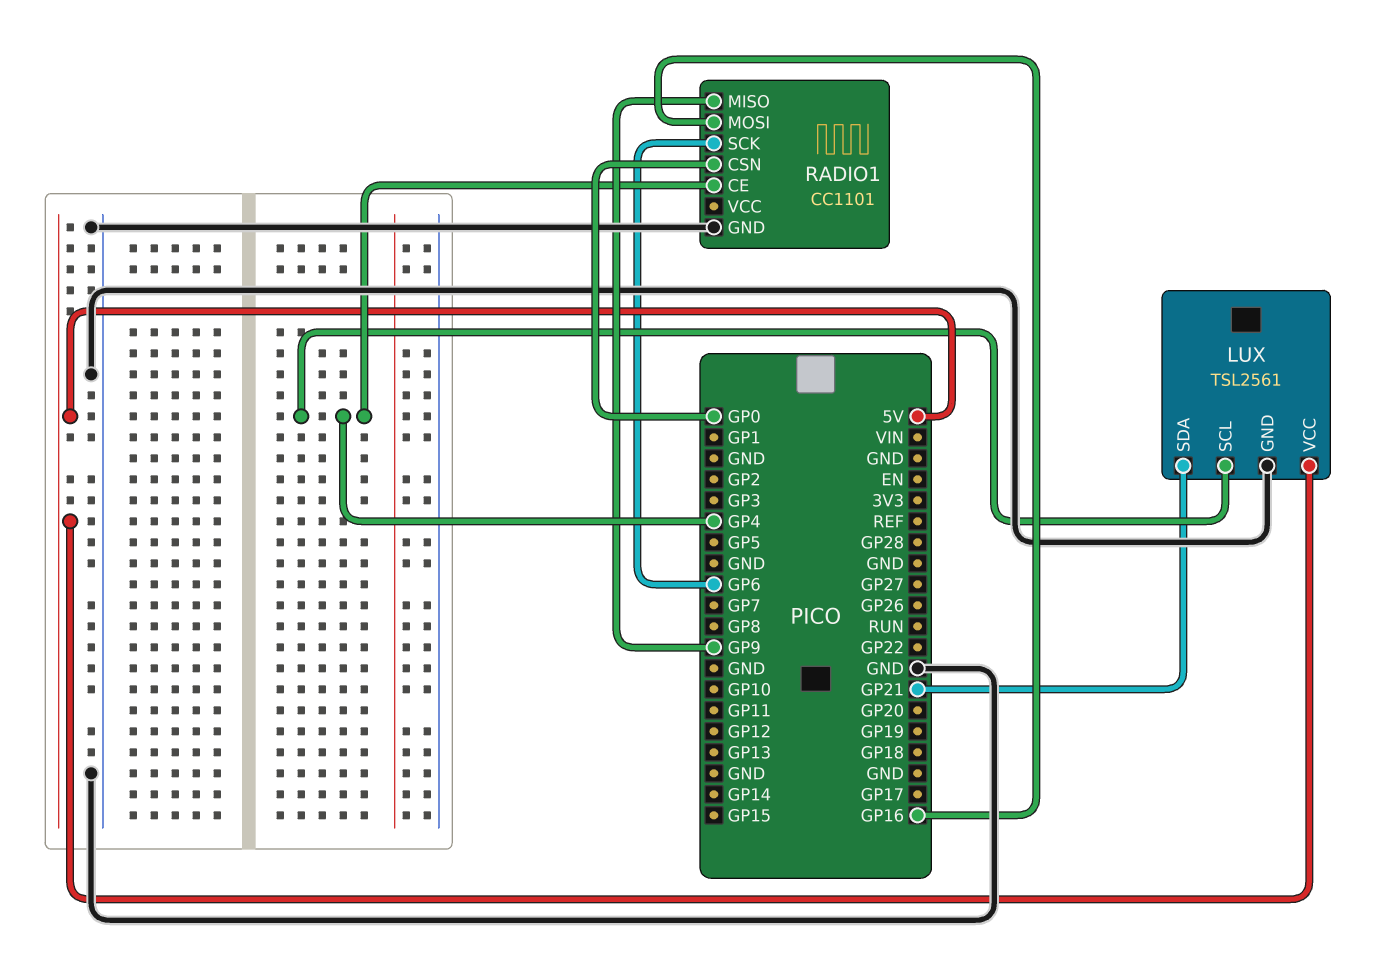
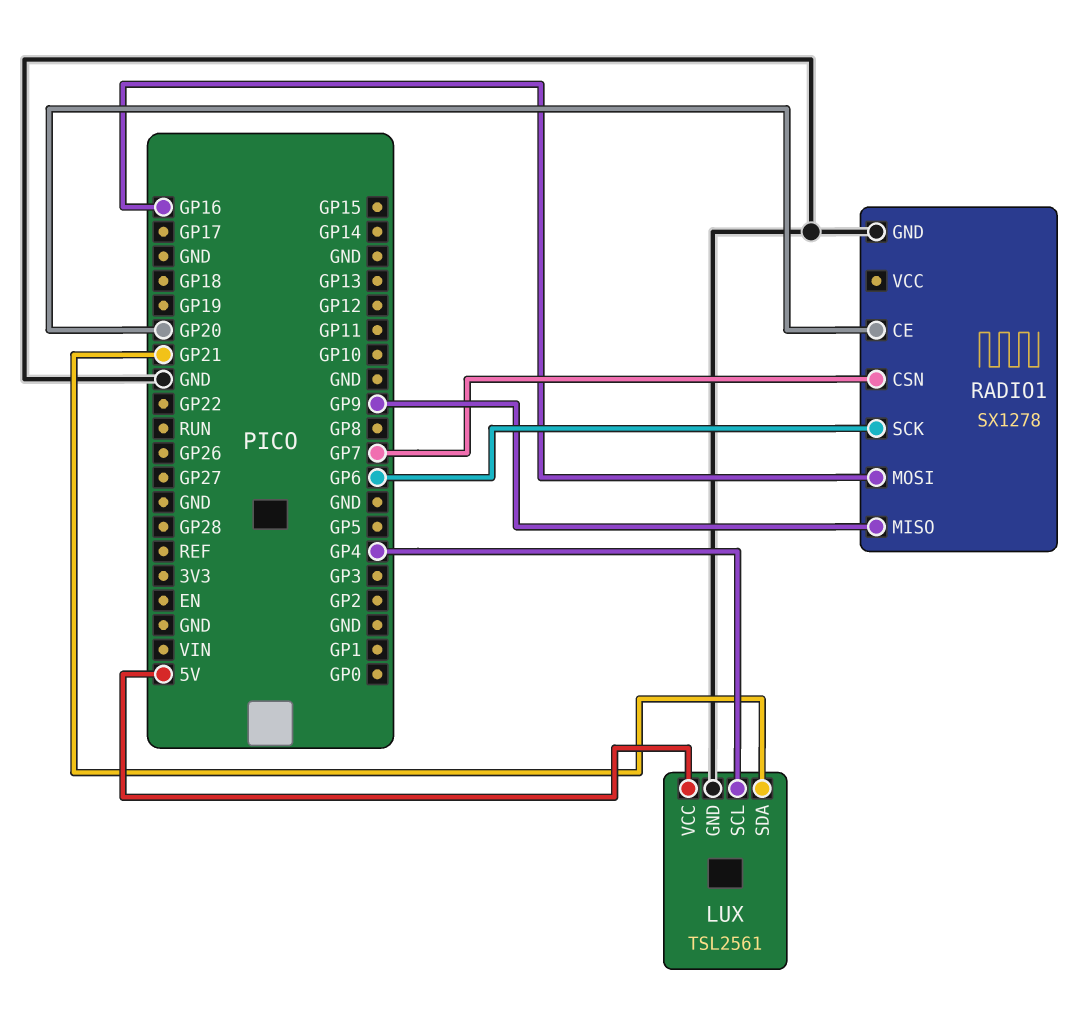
RADIO1: CC1101 -> SX1278
RADIO1 pin CE: GP4 -> GP20
RADIO1 pin CSN: GP0 -> GP7

